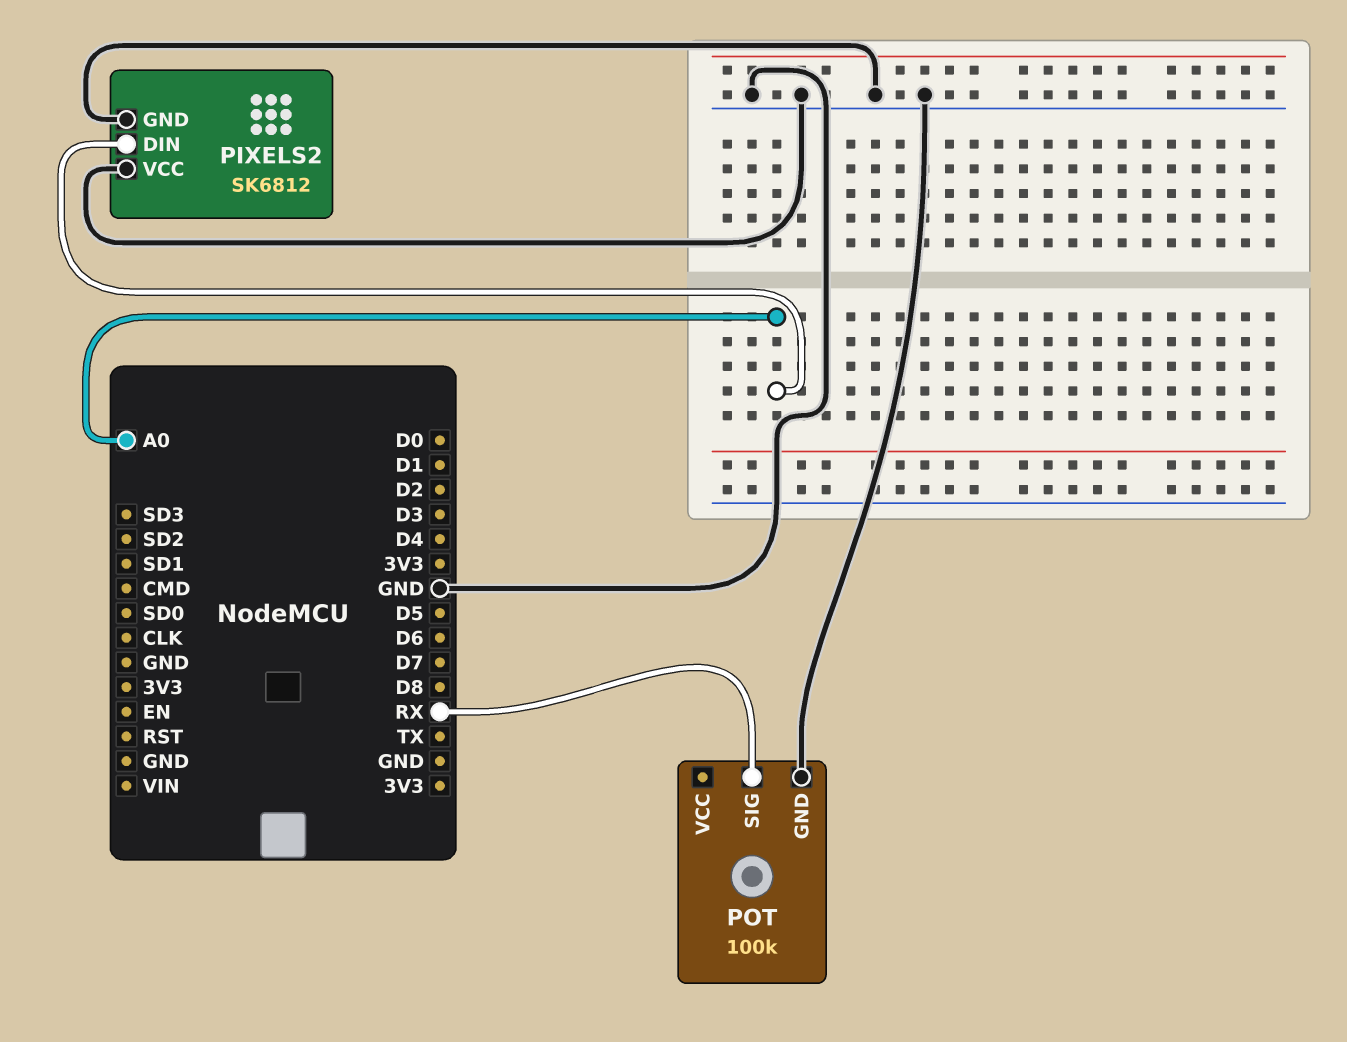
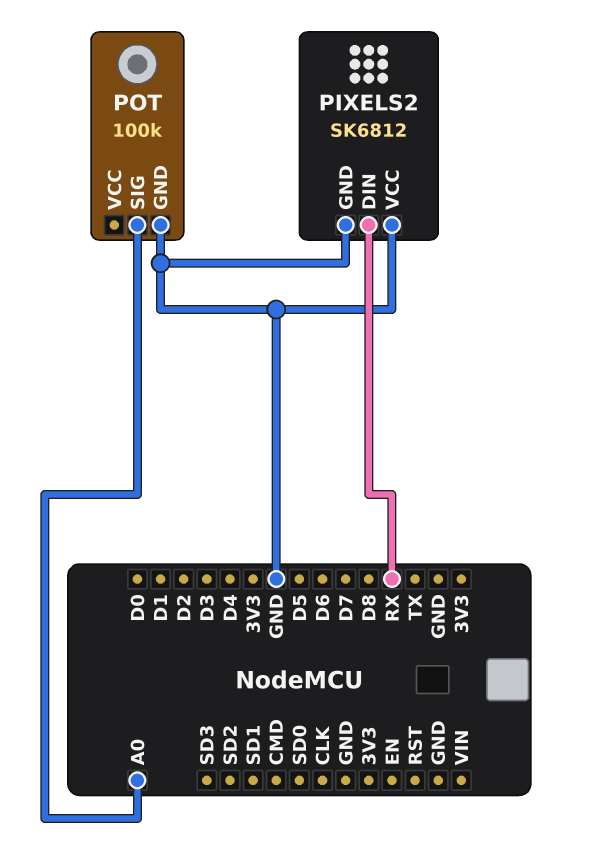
PIXELS2 pin DIN: A0 -> RX
POT pin SIG: RX -> A0

